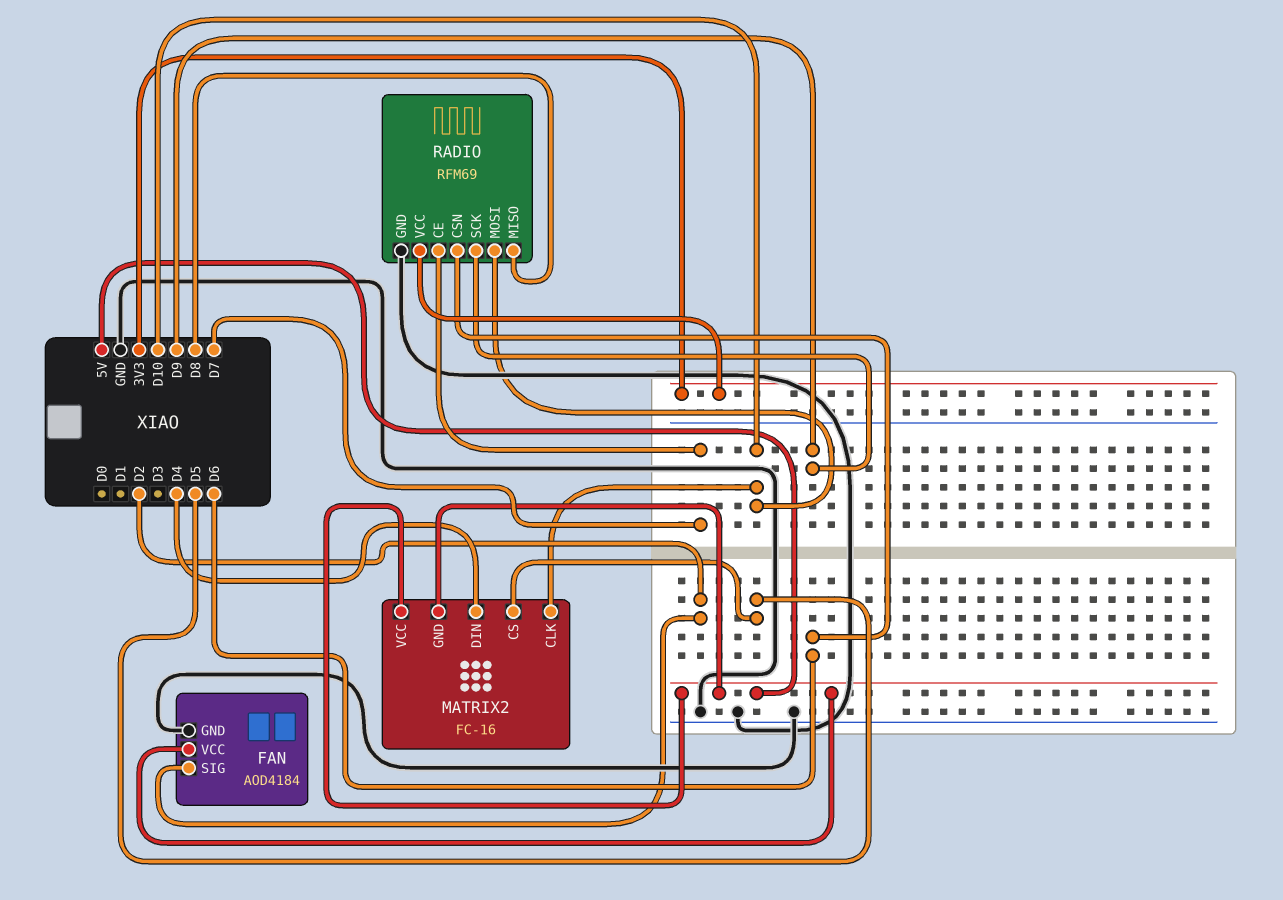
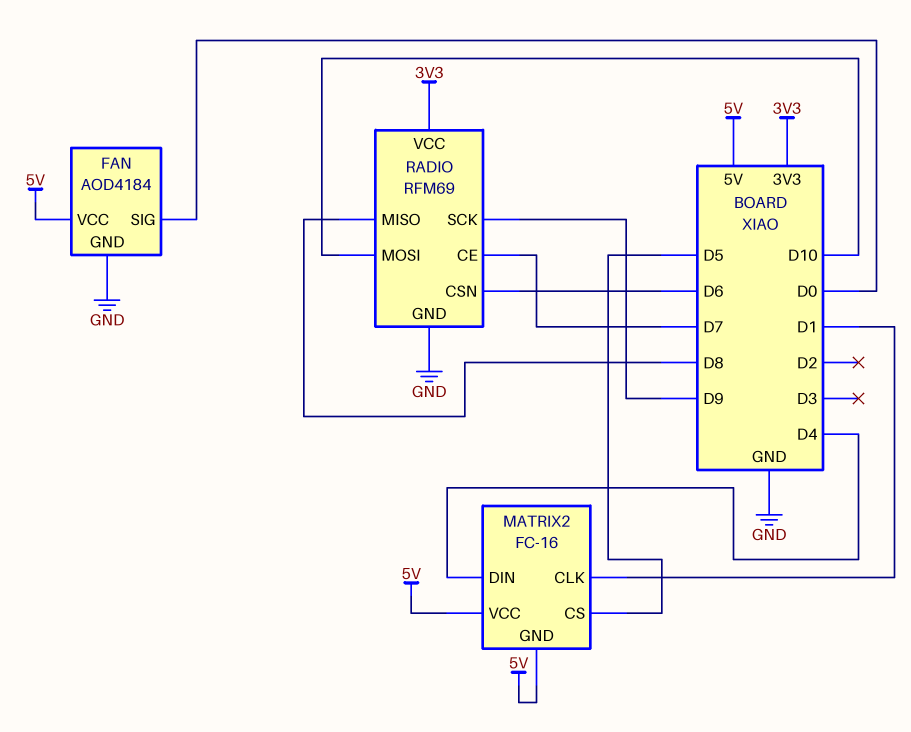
FAN pin SIG: D2 -> D0
MATRIX2 pin CLK: D10 -> D1

